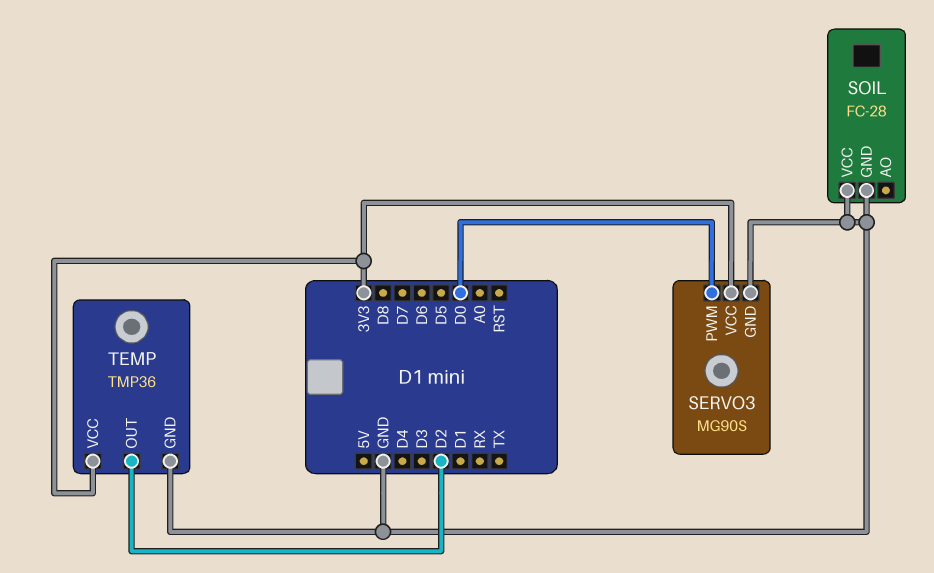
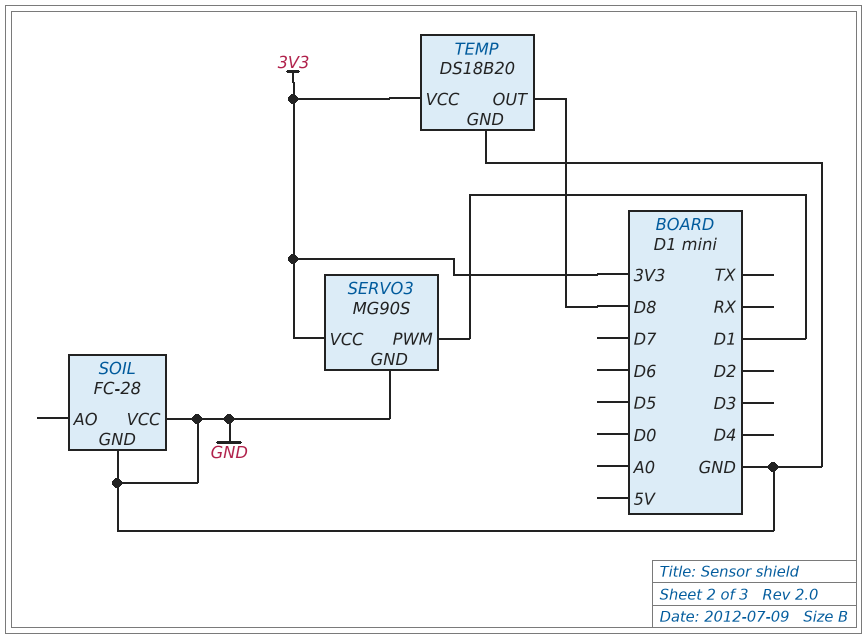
SERVO3 pin PWM: D0 -> D1
TEMP: TMP36 -> DS18B20
TEMP pin OUT: D2 -> D8

